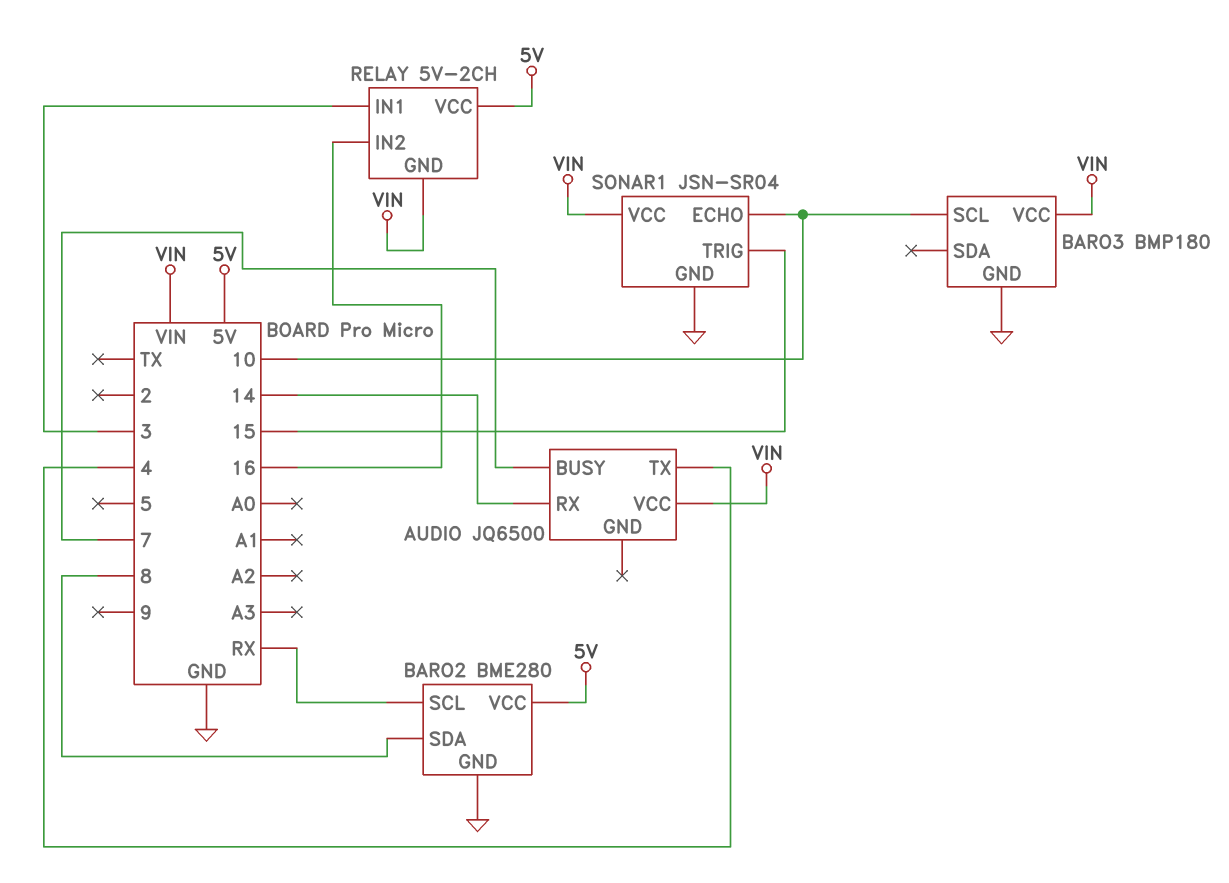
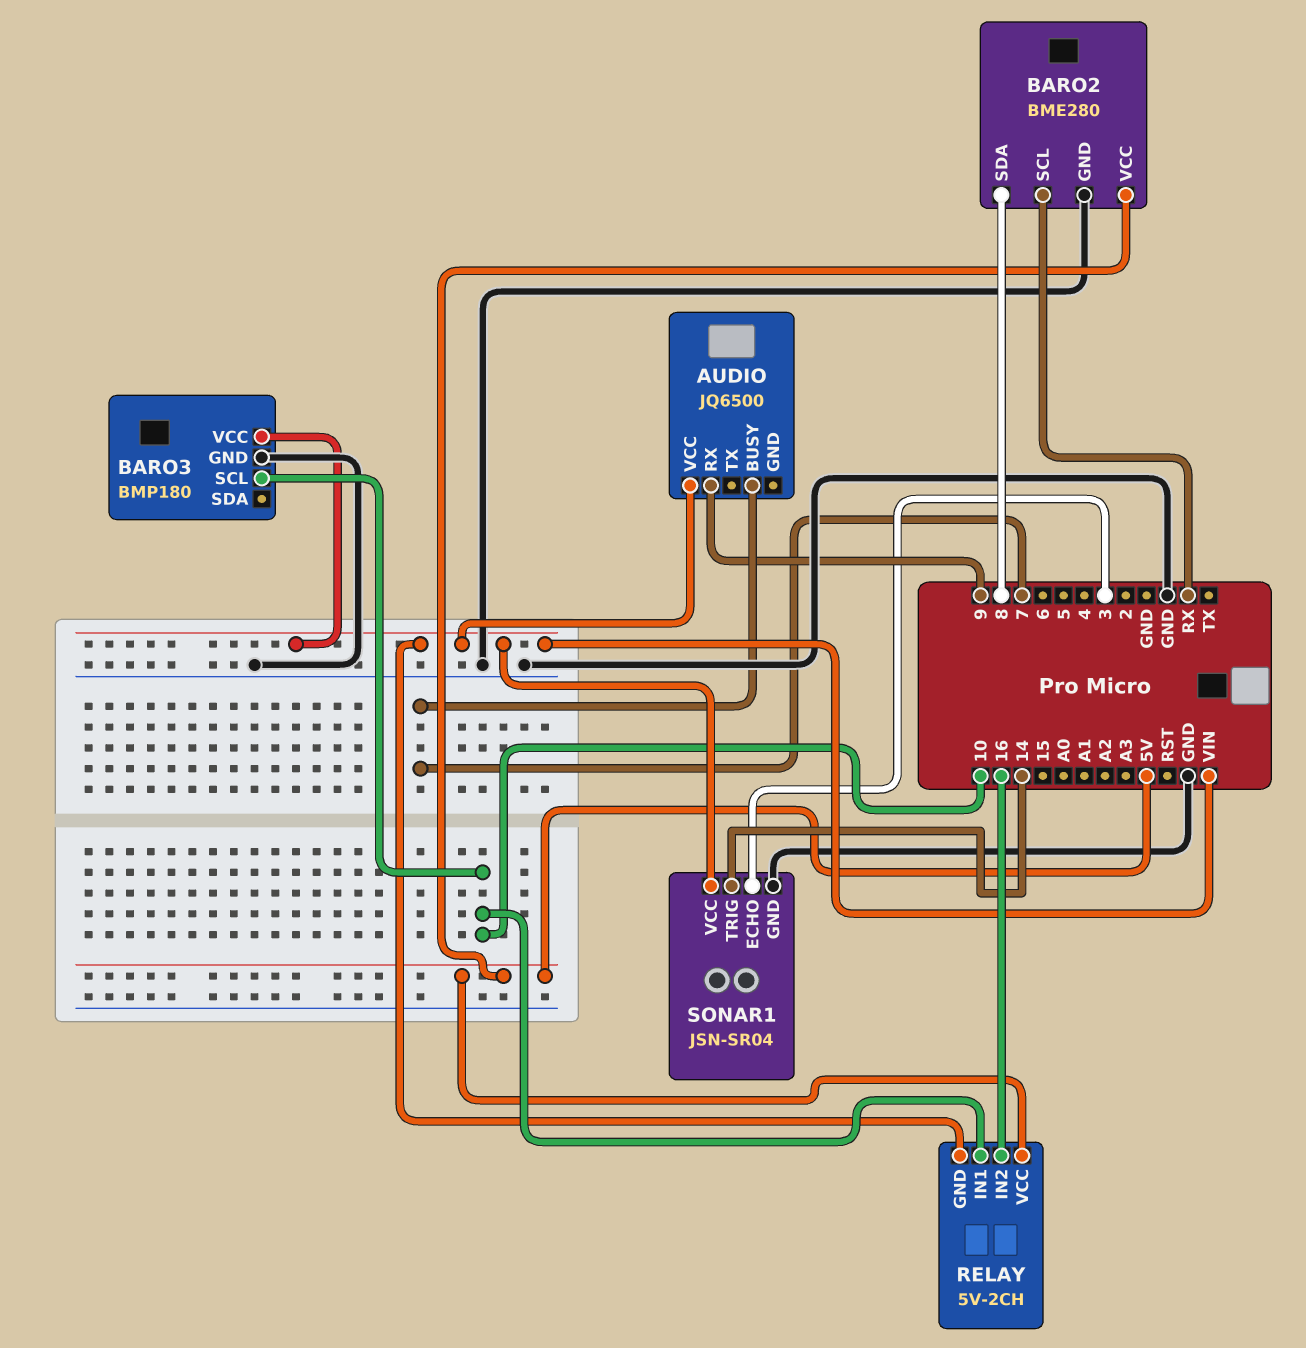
AUDIO pin RX: 14 -> 9
AUDIO pin TX: 4 -> none
RELAY pin IN1: 3 -> 10
SONAR1 pin ECHO: 10 -> 3
SONAR1 pin TRIG: 15 -> 14

